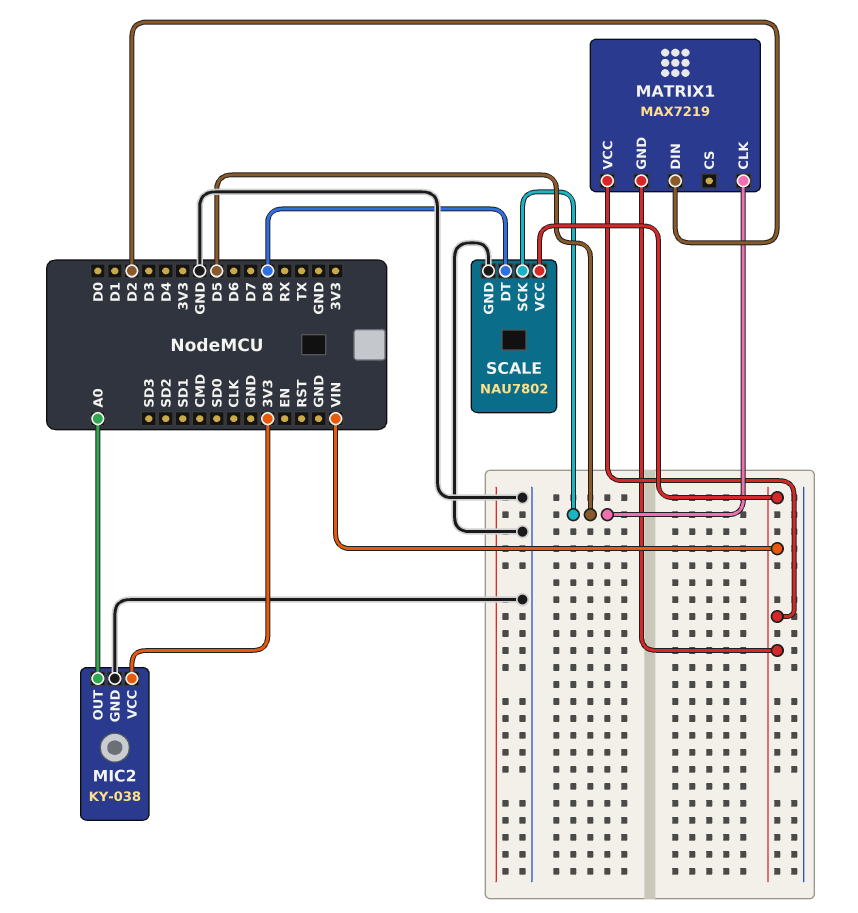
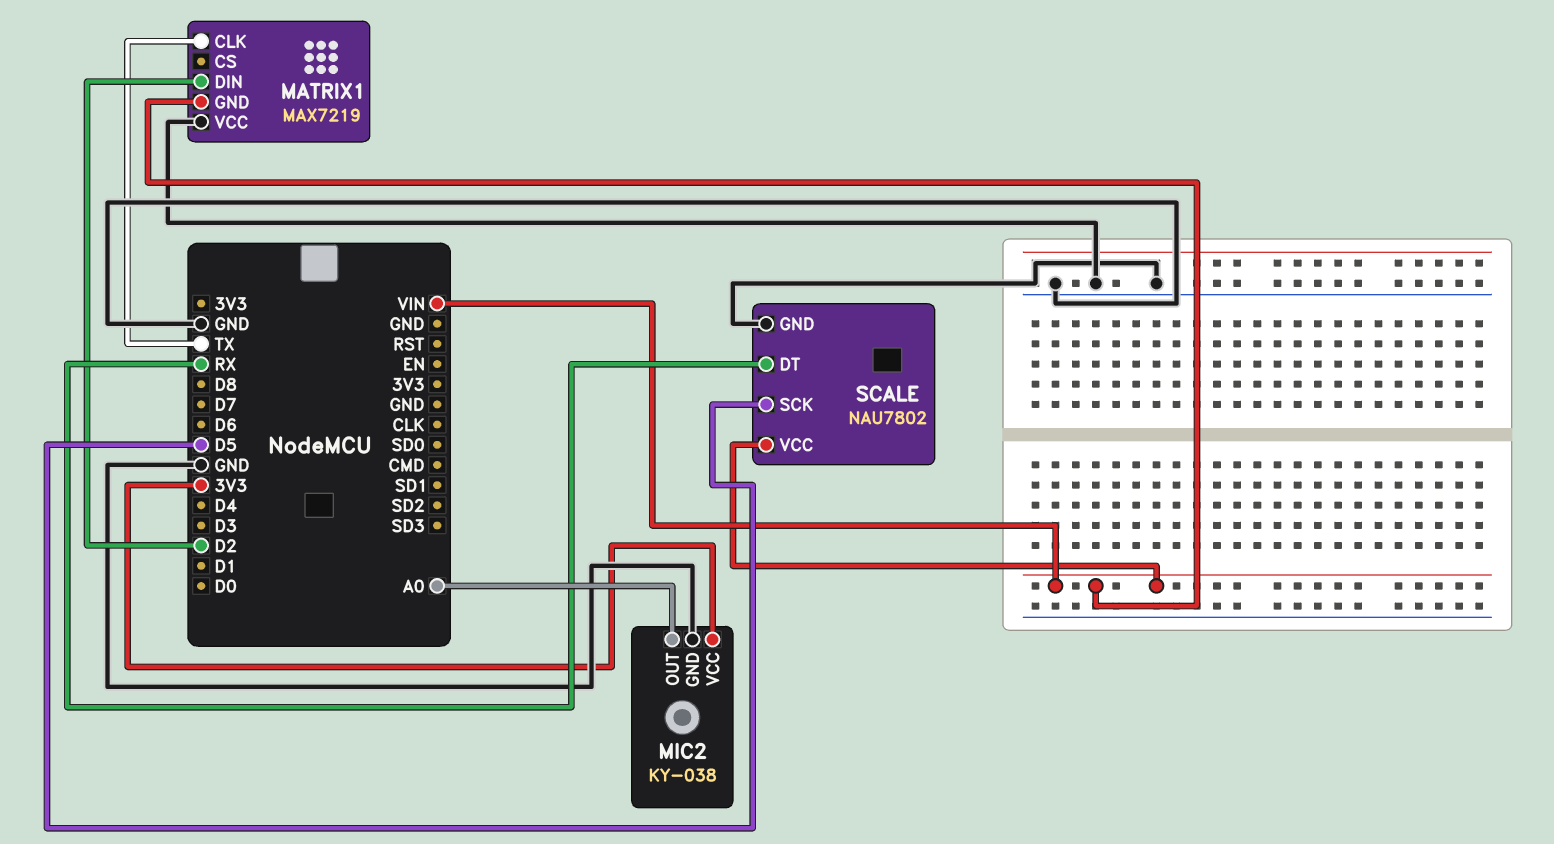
MATRIX1 pin CLK: D5 -> TX
MATRIX1 pin VCC: VIN -> GND
SCALE pin DT: D8 -> RX

